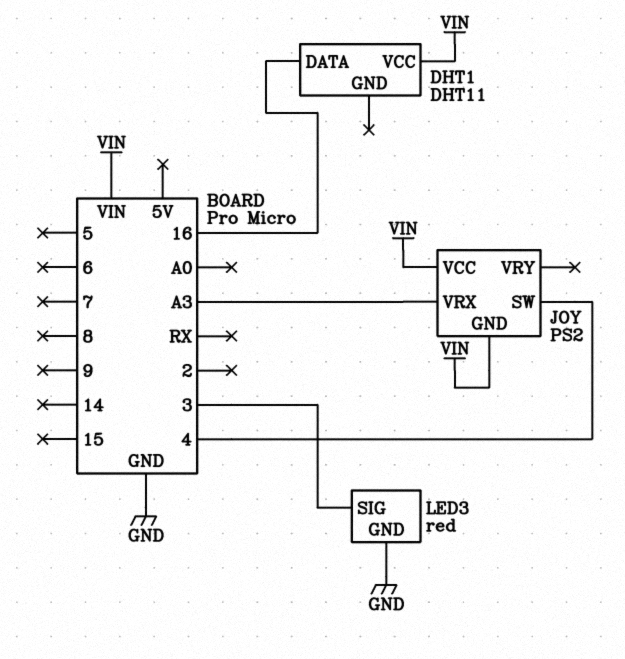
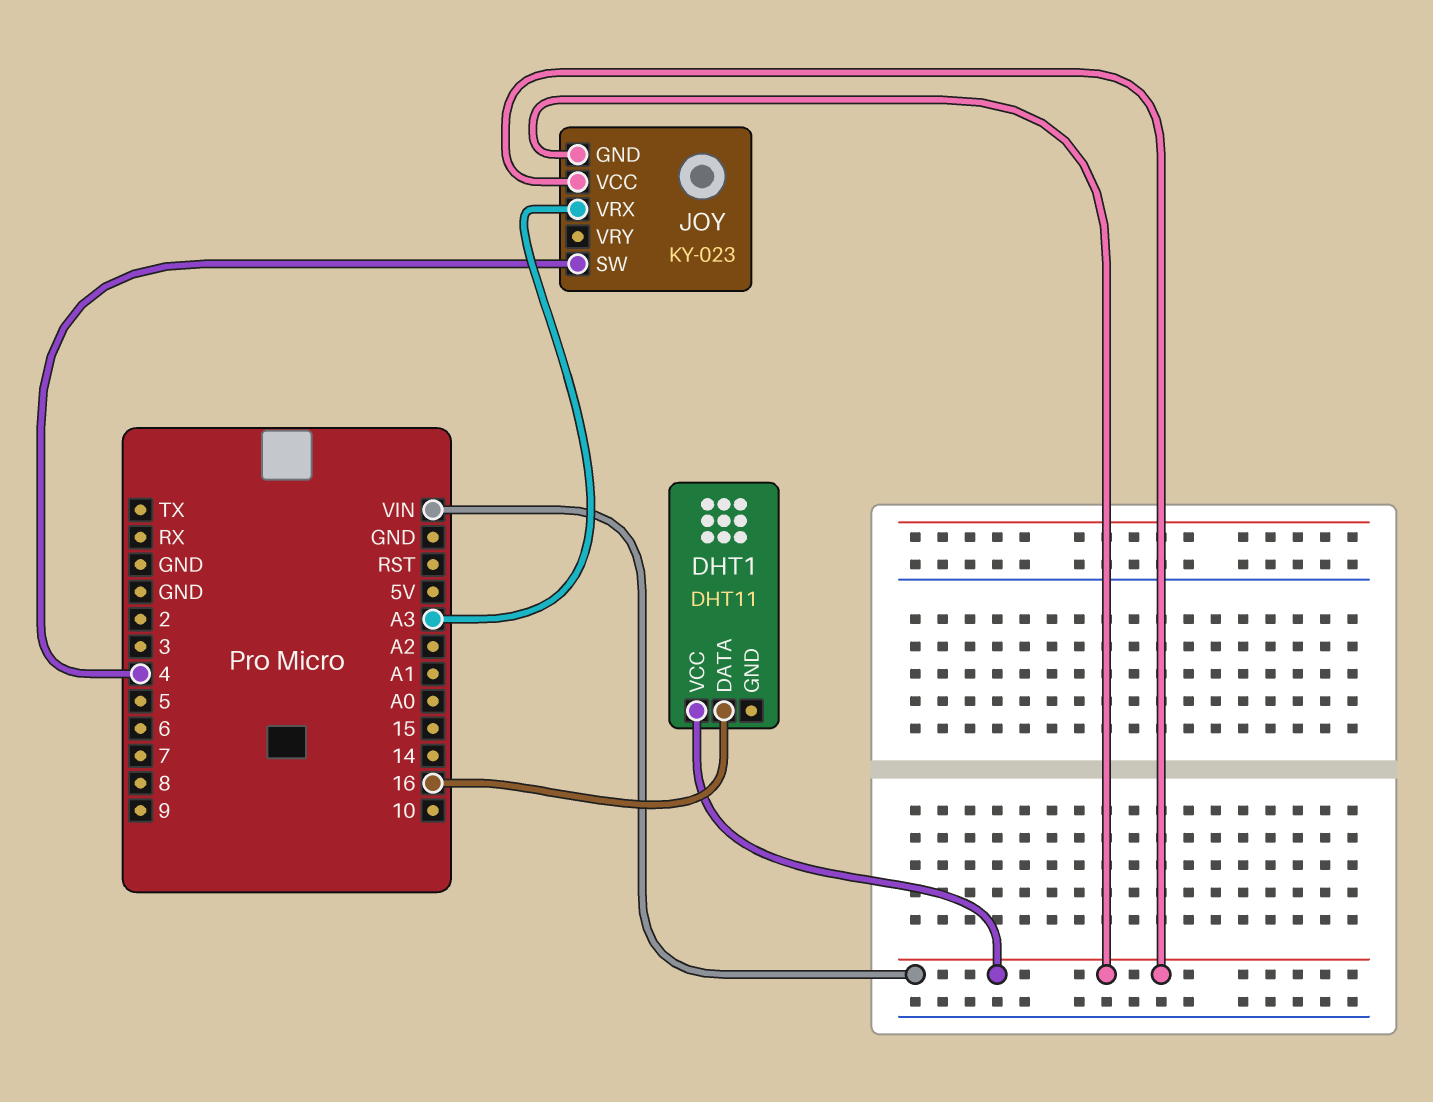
JOY: PS2 -> KY-023
LED3: red -> none
LED3 pin GND: GND -> none
LED3 pin SIG: 3 -> none

